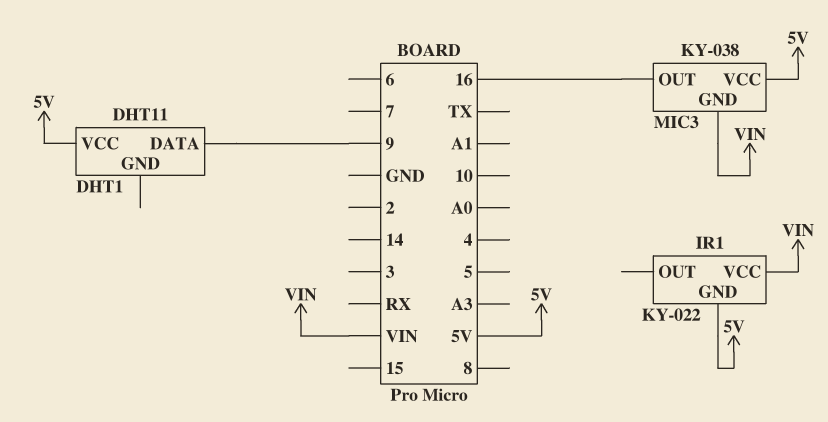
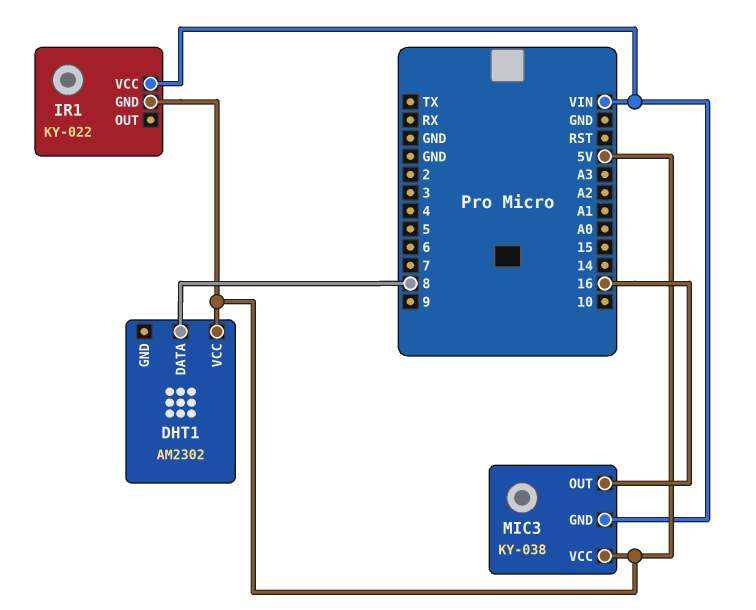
DHT1: DHT11 -> AM2302
DHT1 pin DATA: 9 -> 8

